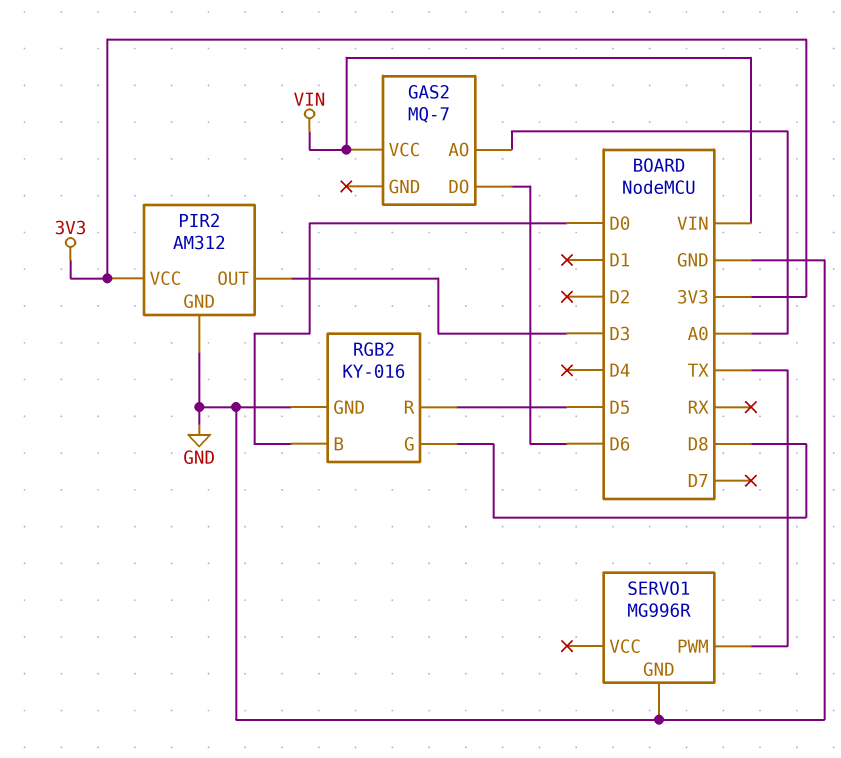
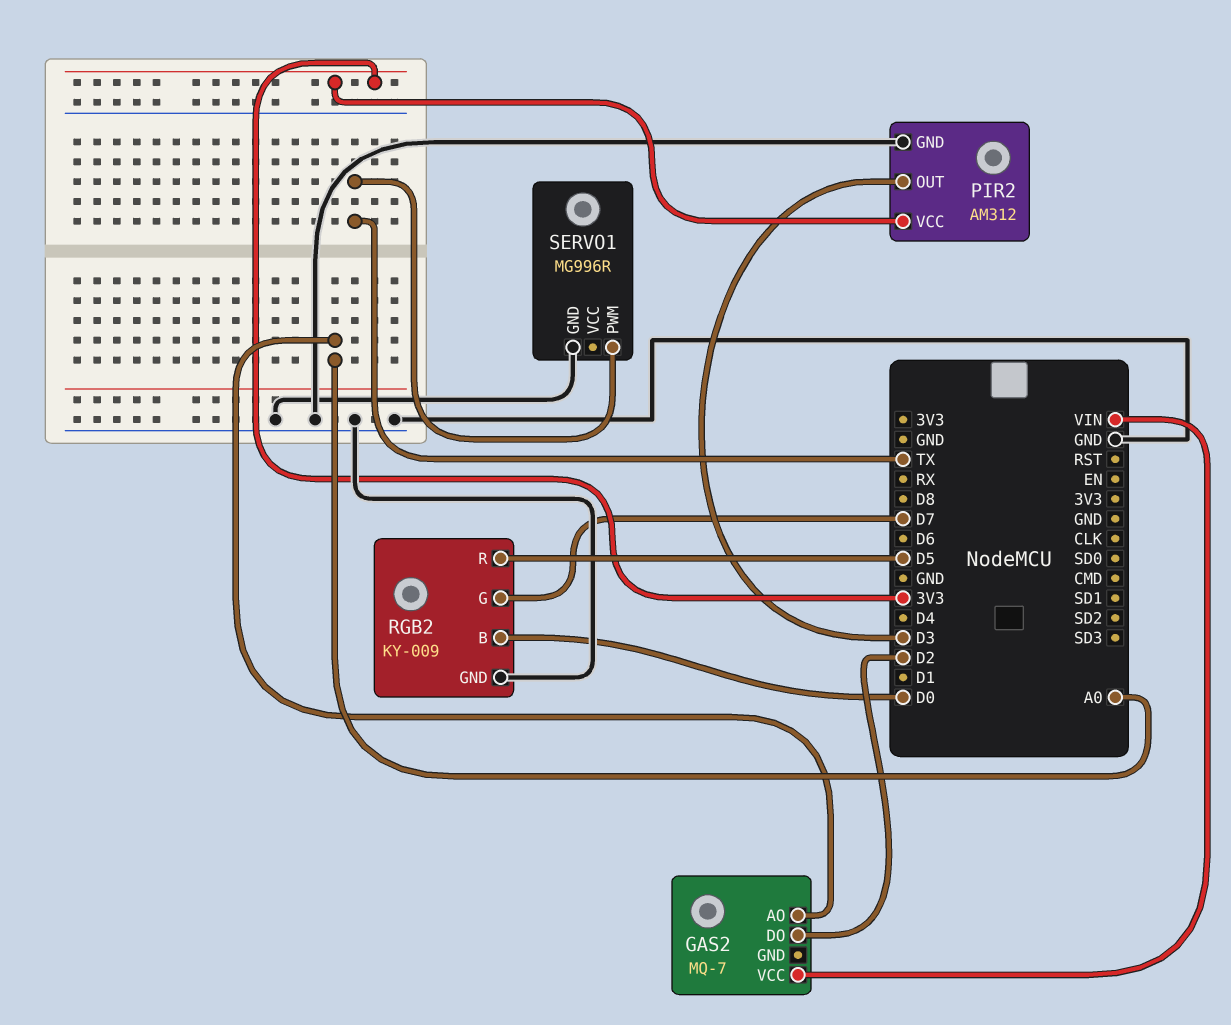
GAS2 pin DO: D6 -> D2
RGB2: KY-016 -> KY-009
RGB2 pin G: D8 -> D7

